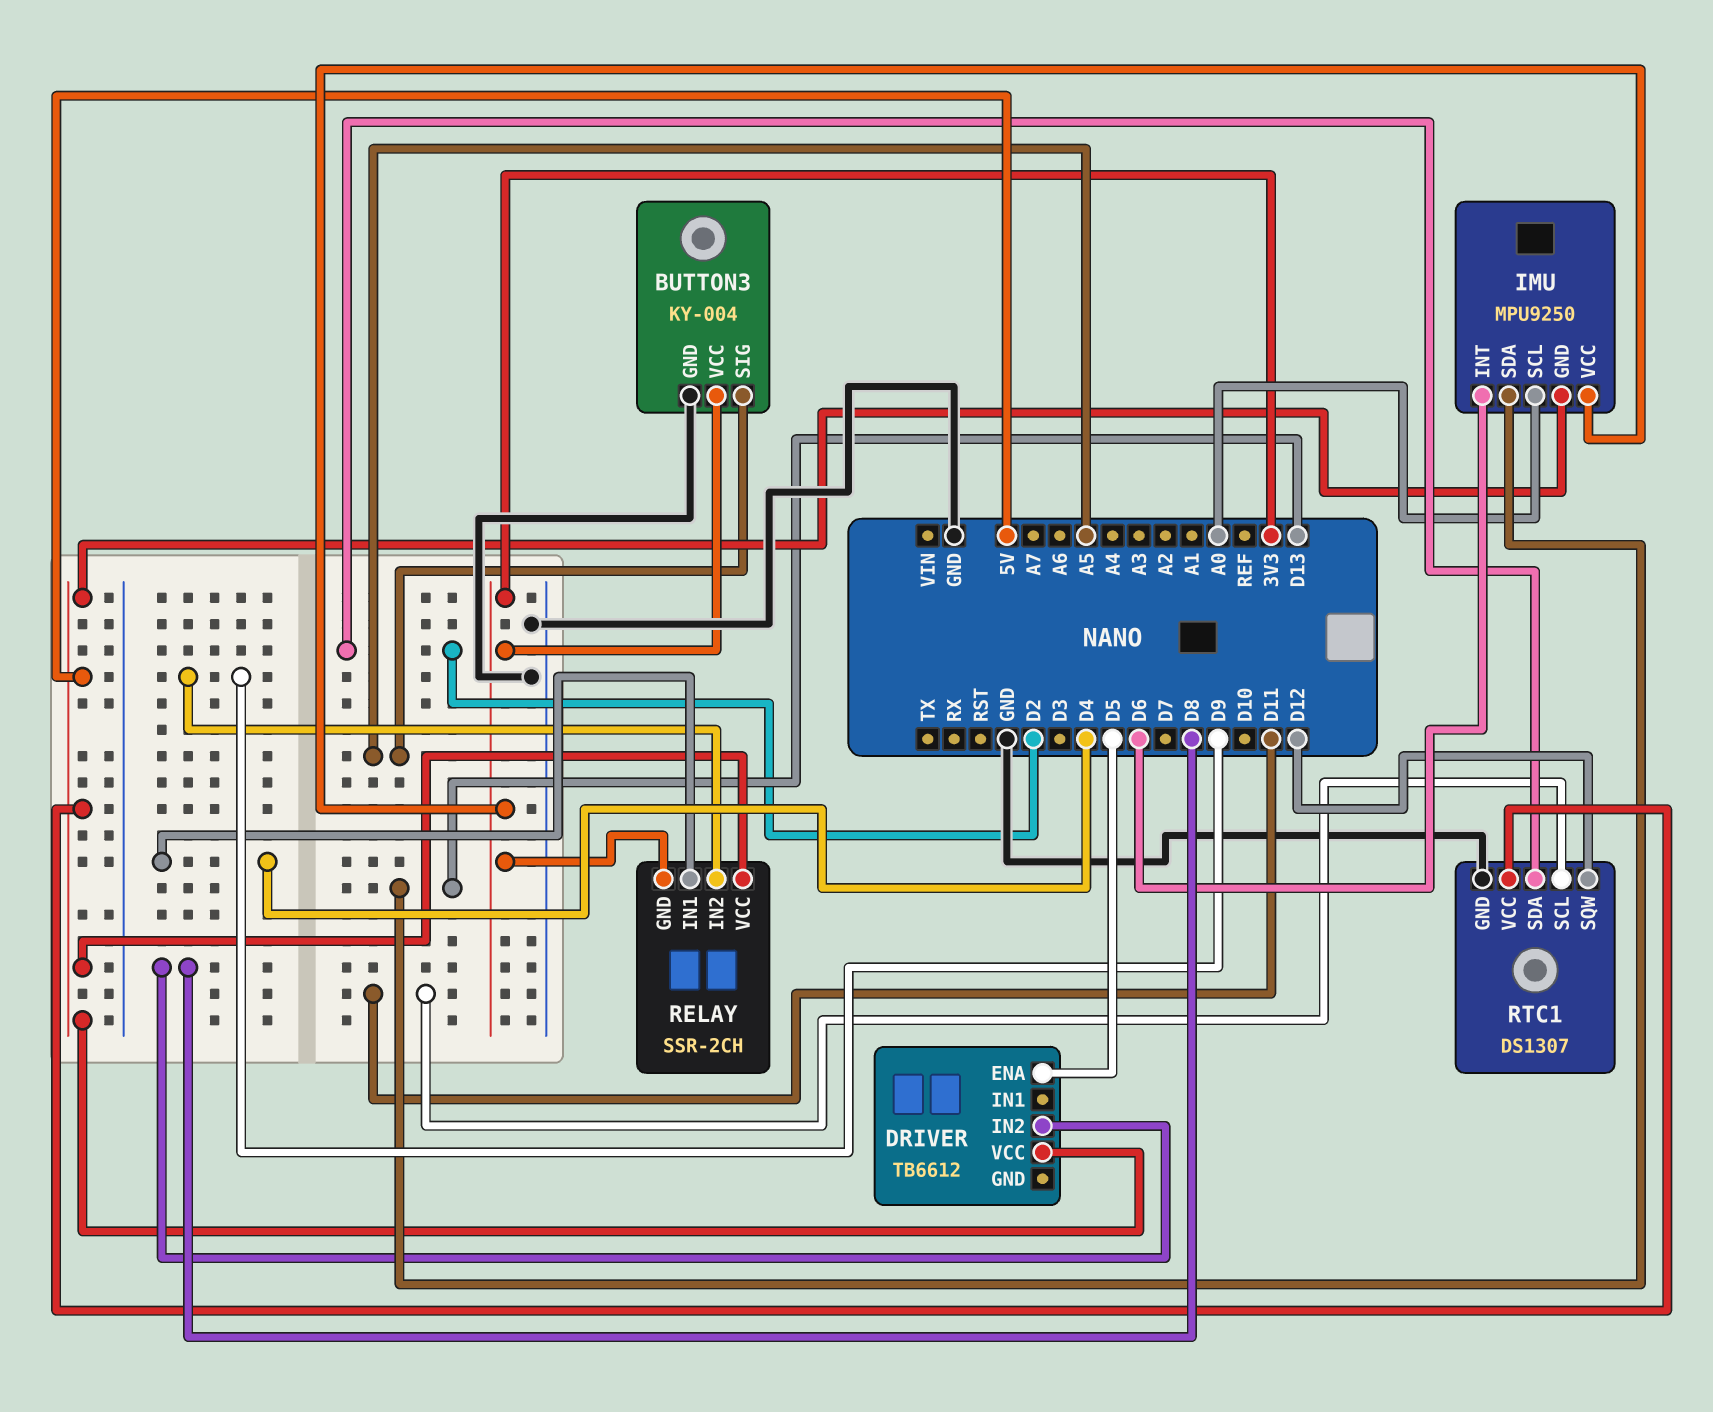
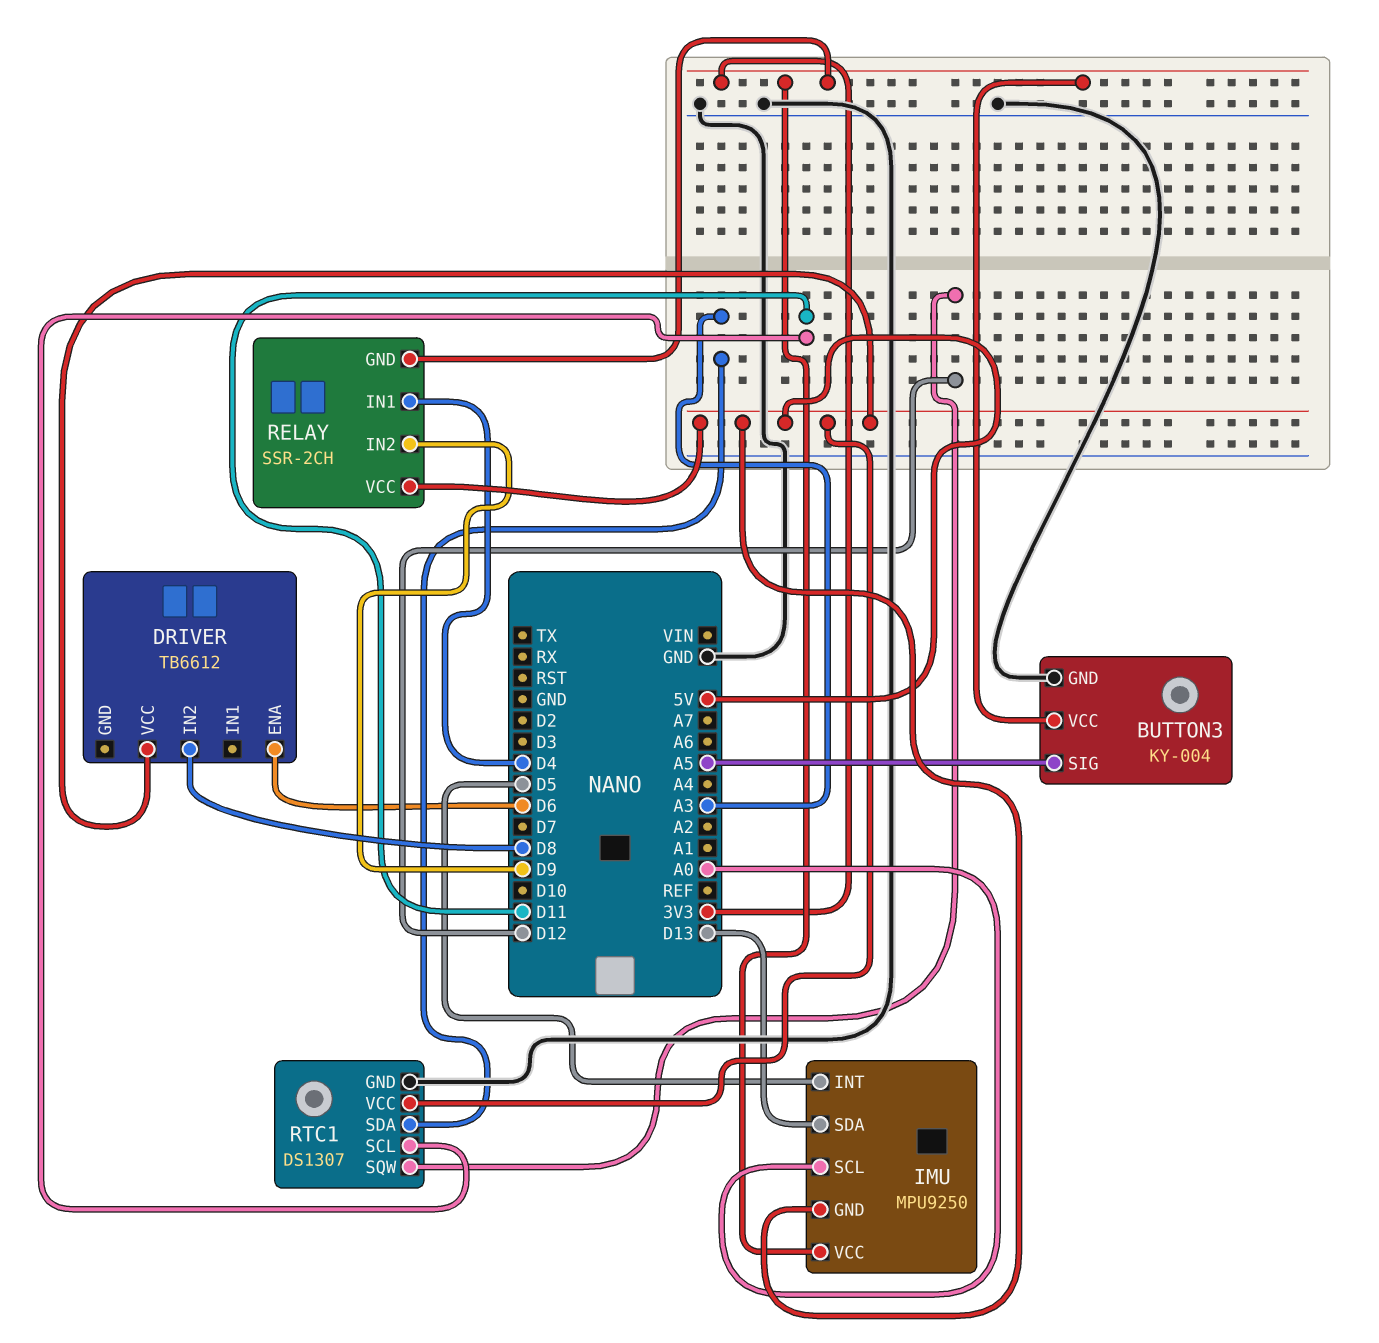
DRIVER pin ENA: D5 -> D6
IMU pin INT: D6 -> D5
RTC1 pin SDA: D2 -> A3

